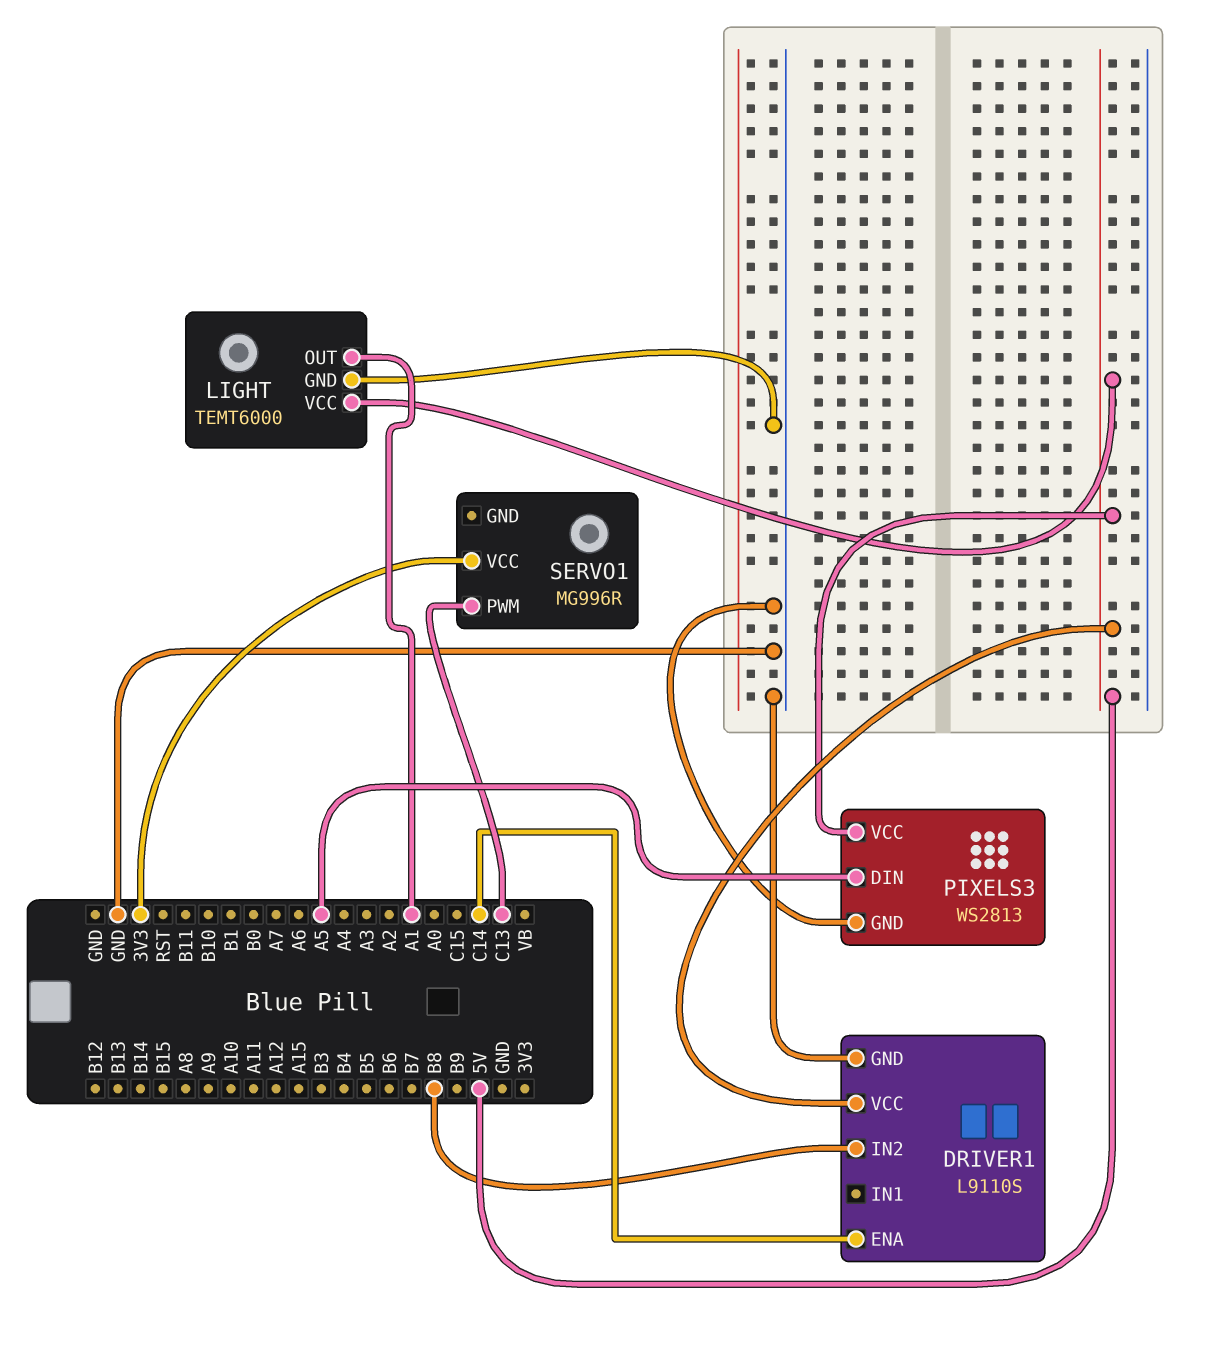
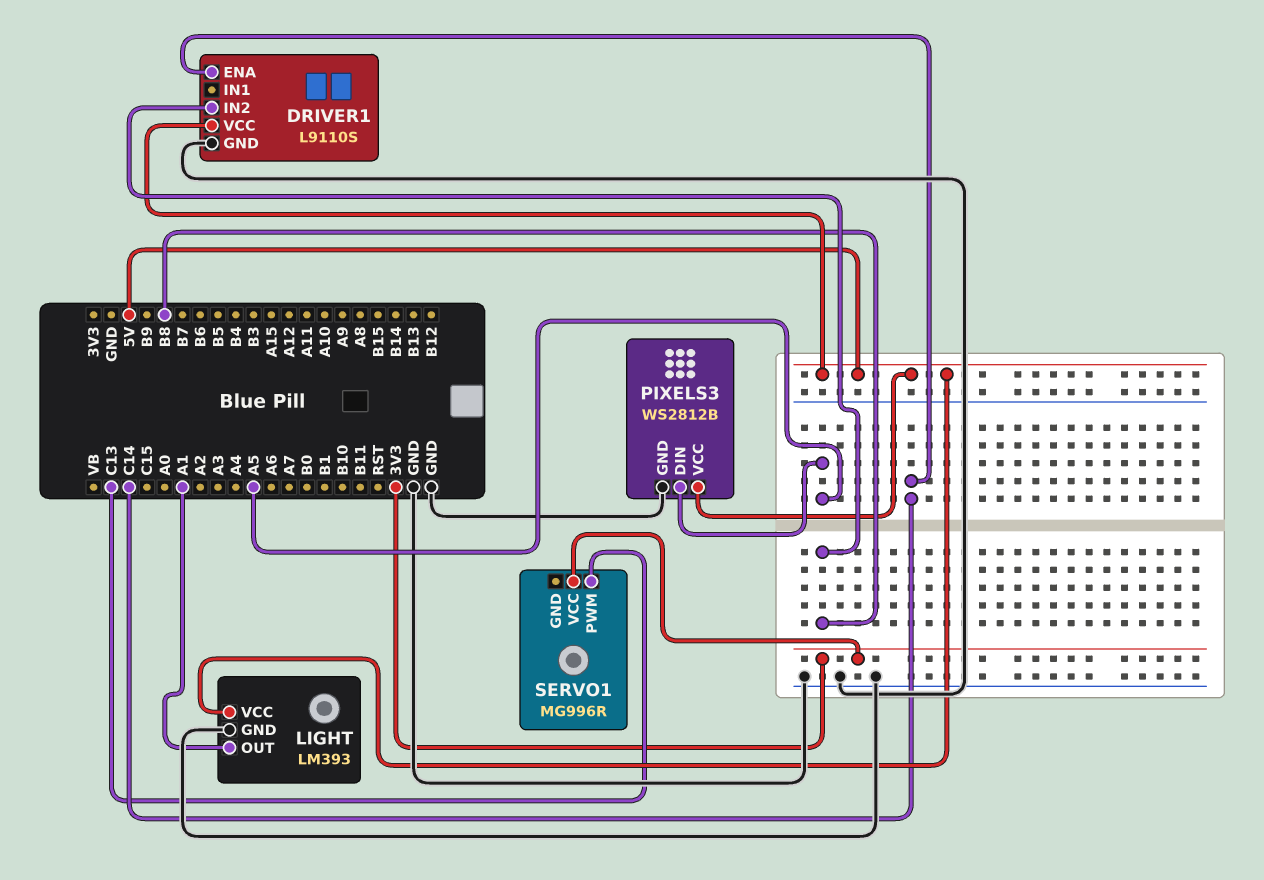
LIGHT: TEMT6000 -> LM393
PIXELS3: WS2813 -> WS2812B

